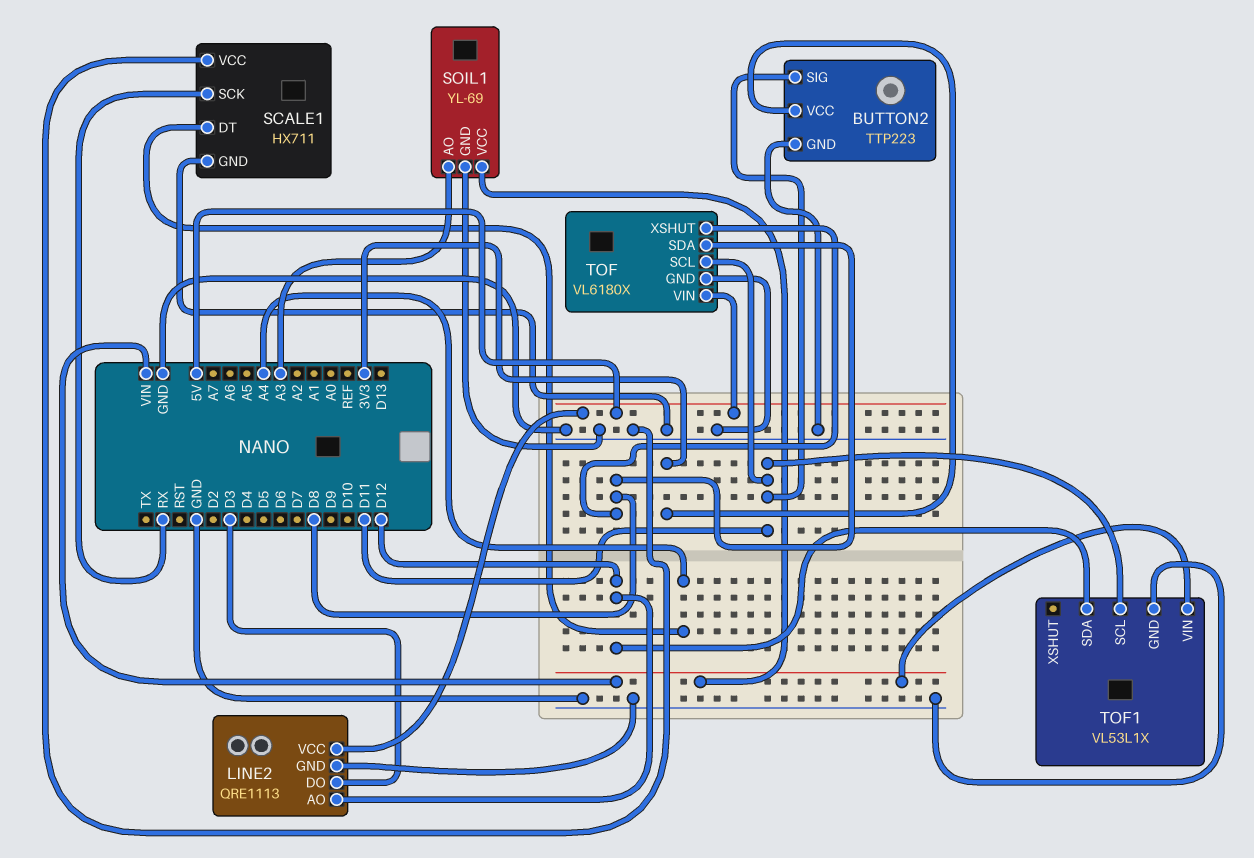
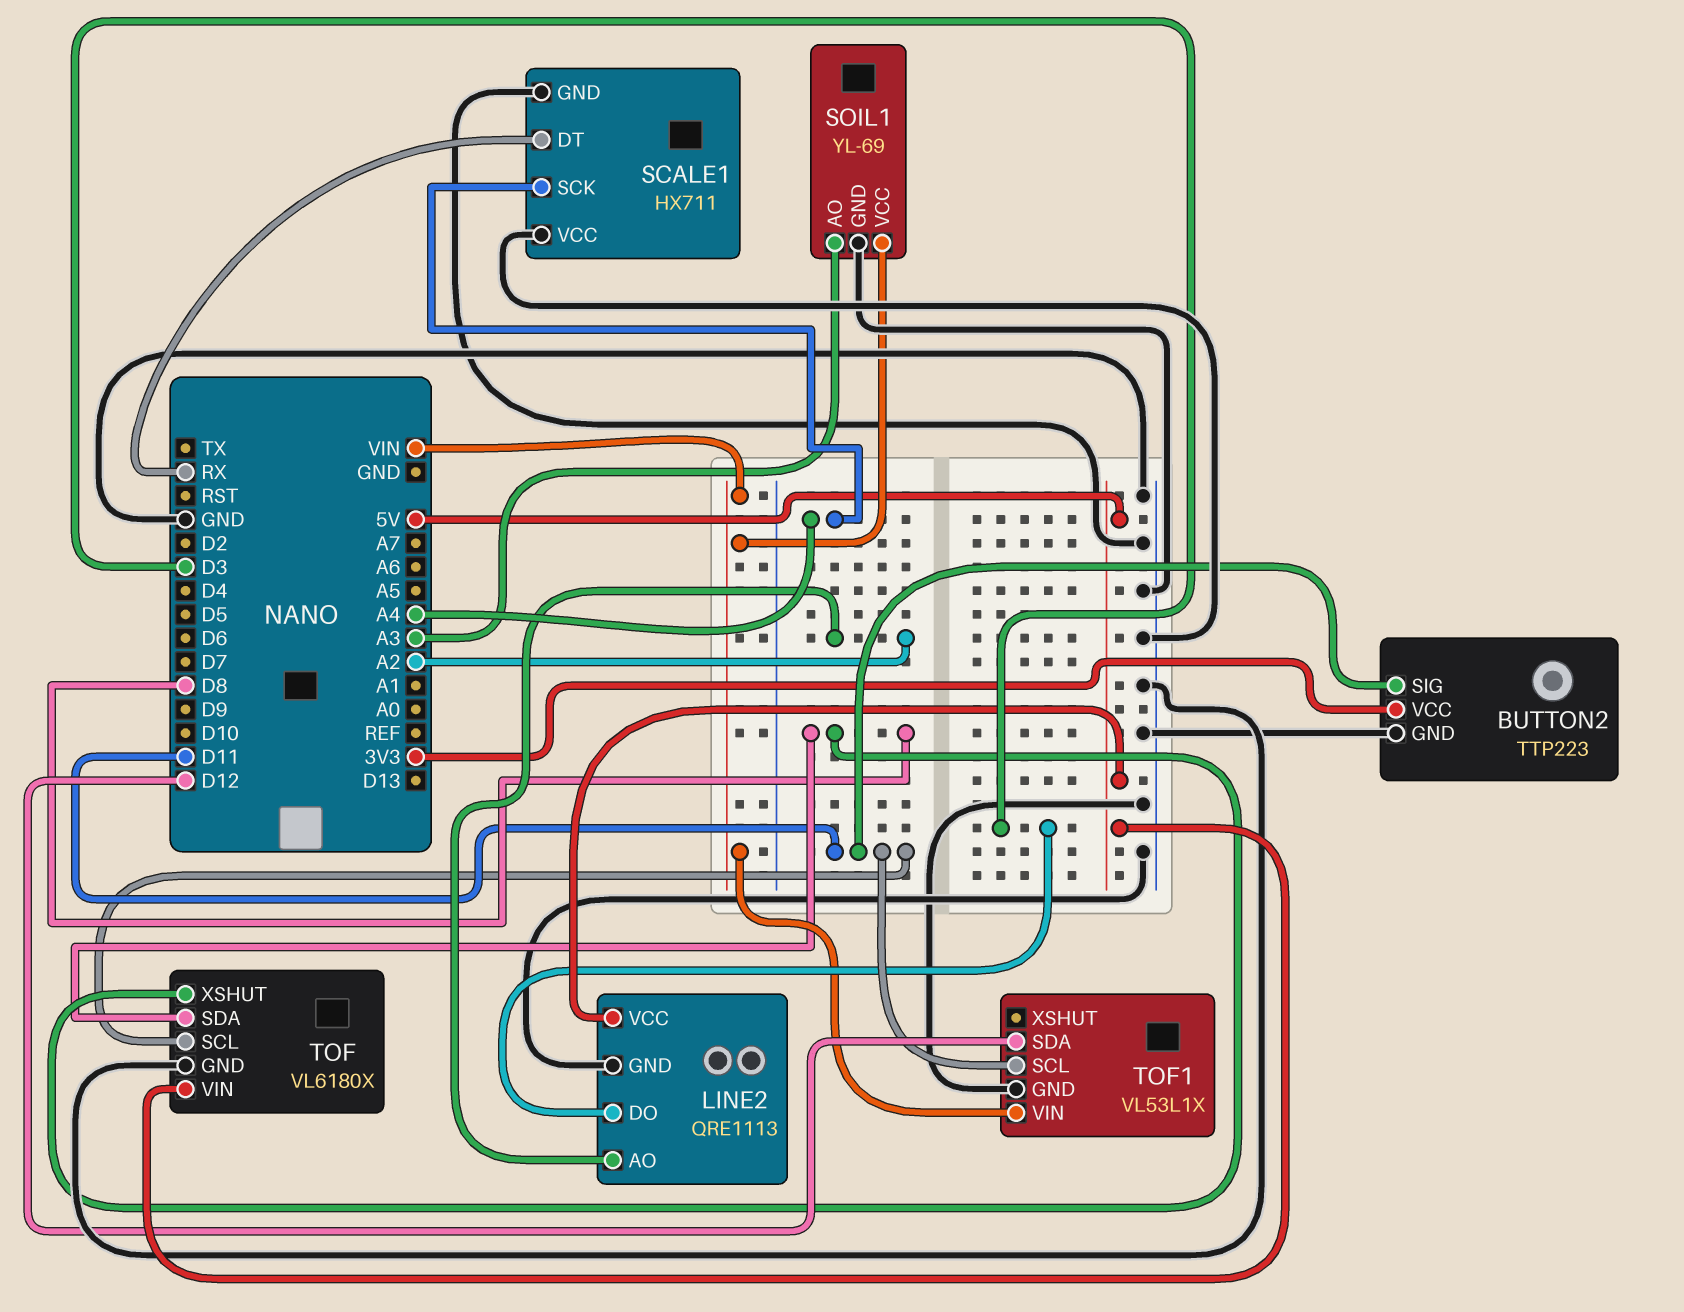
LINE2 pin AO: D12 -> A2
SCALE1 pin DT: A4 -> RX
SCALE1 pin SCK: RX -> A4

